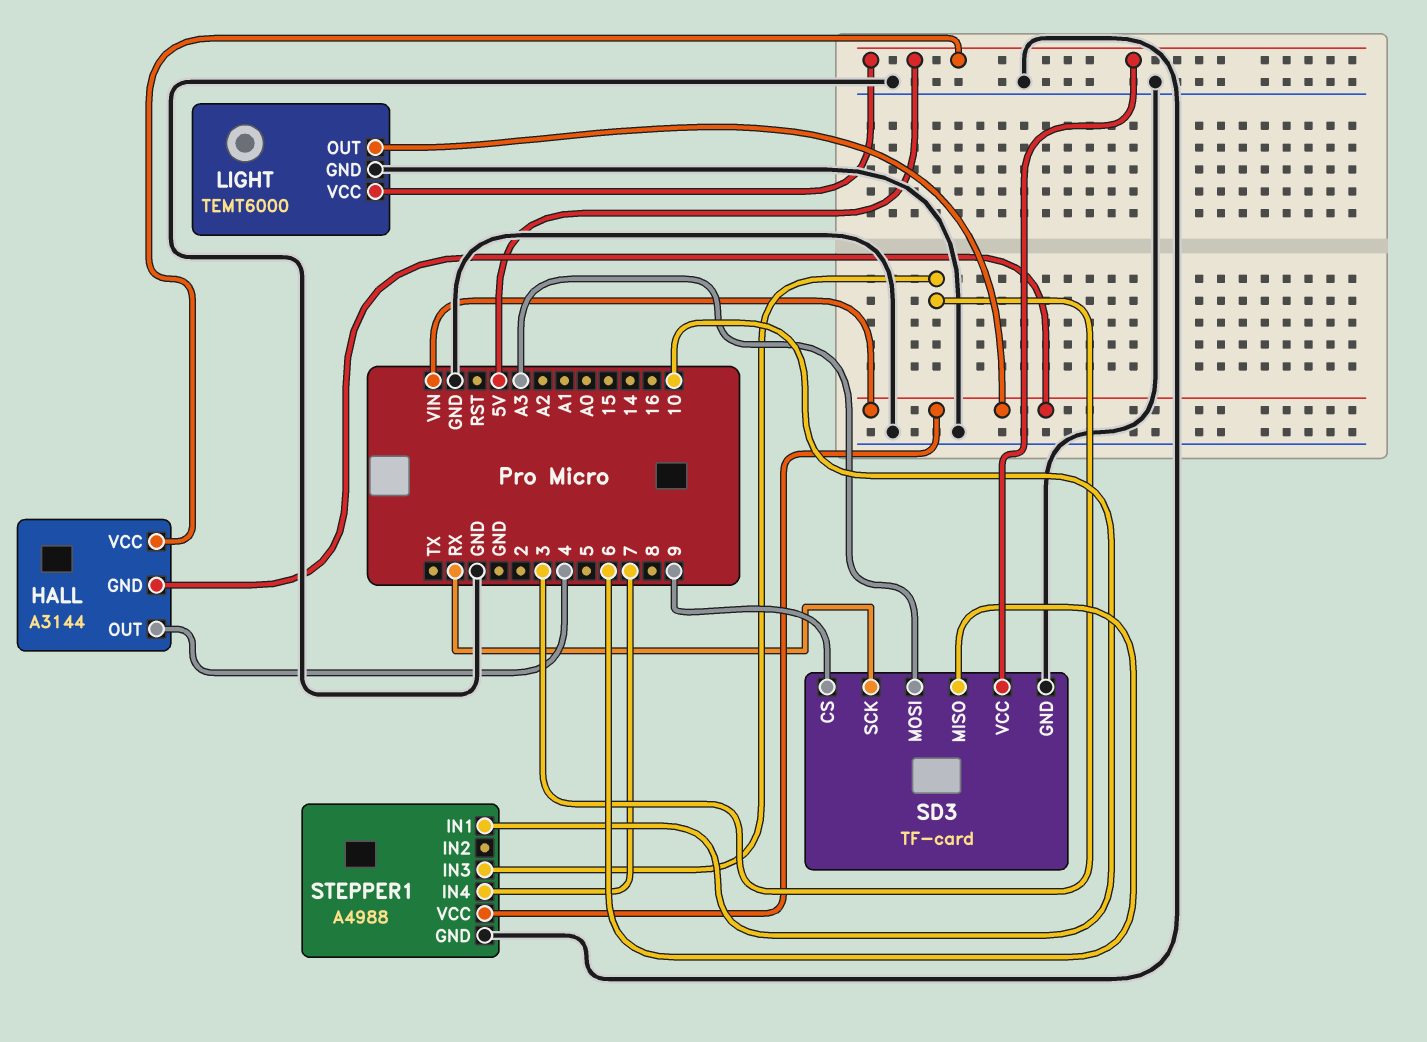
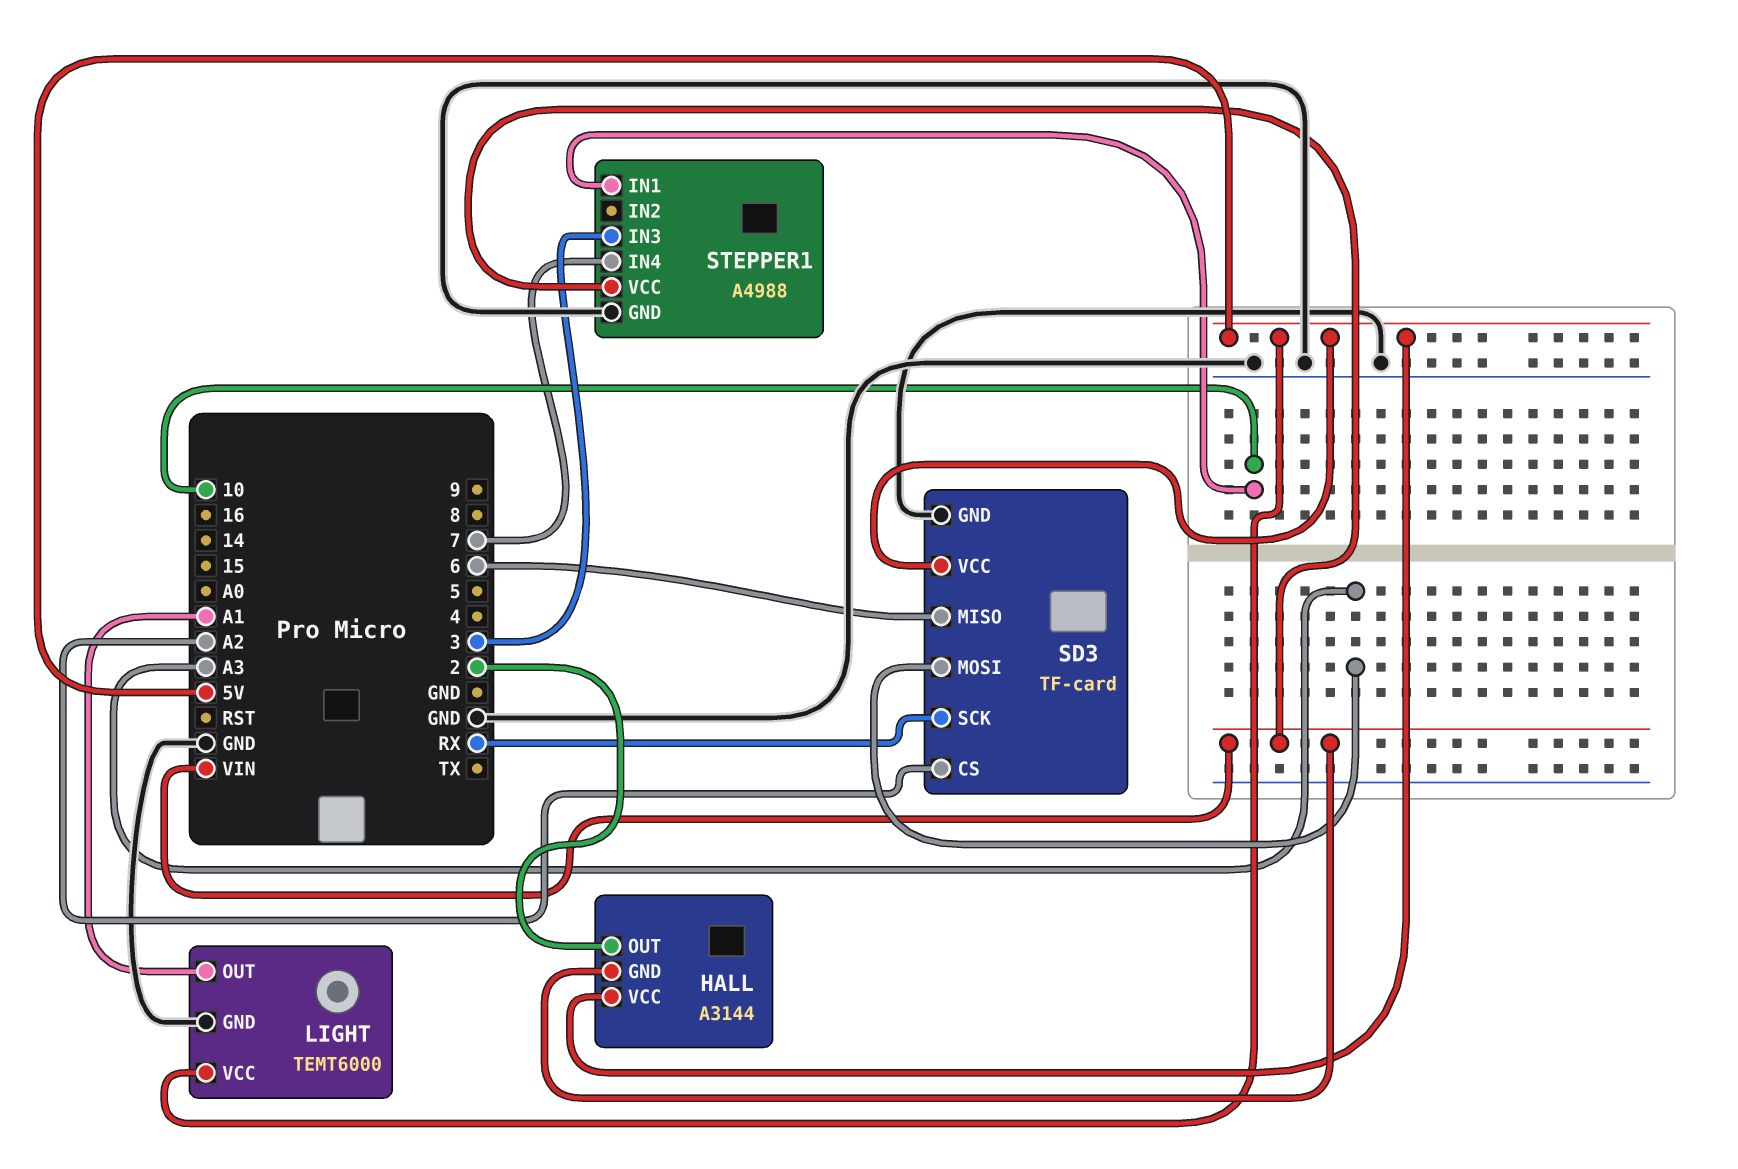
HALL pin OUT: 4 -> 2
LIGHT pin OUT: VIN -> A1
SD3 pin CS: 9 -> A2

